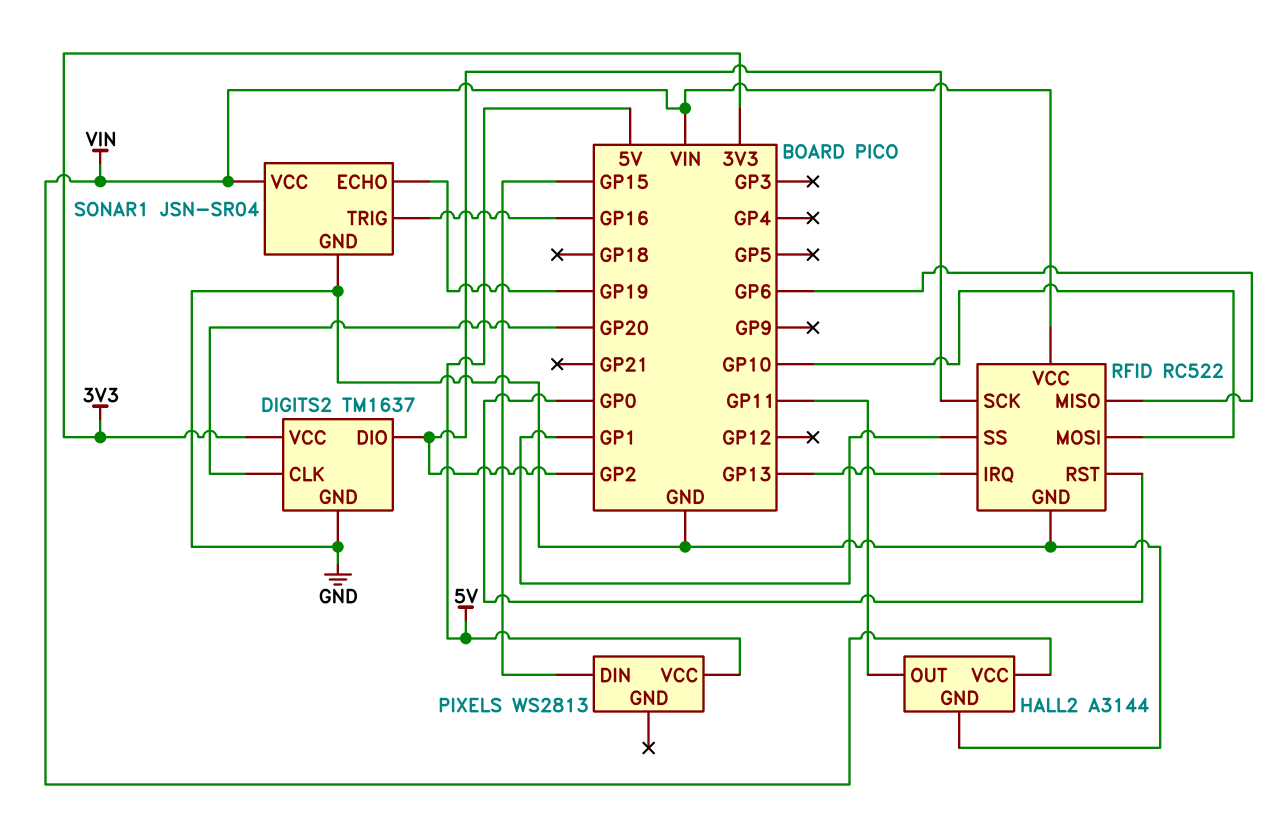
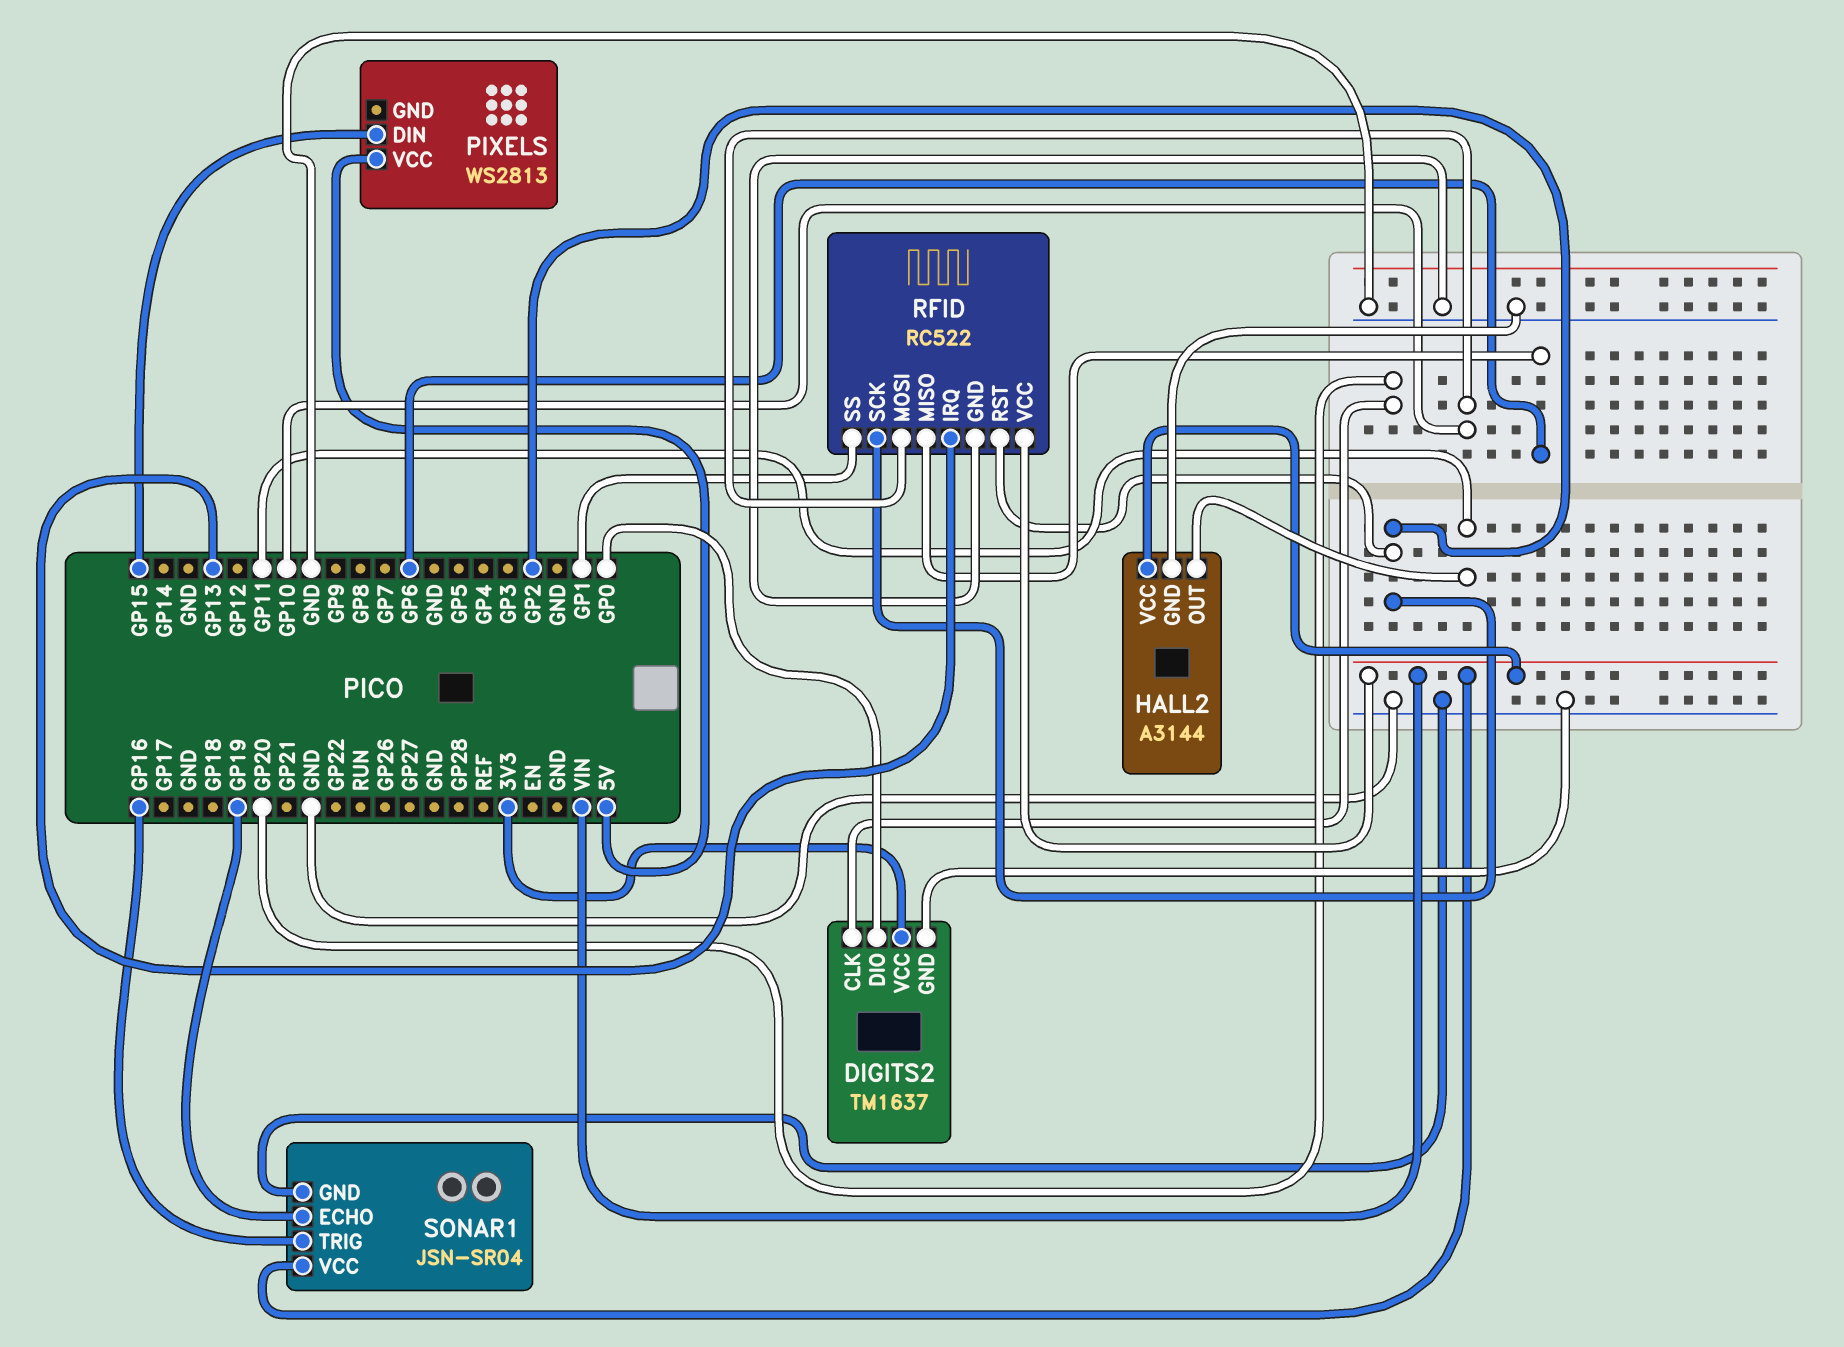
DIGITS2 pin DIO: GP2 -> GP0
RFID pin RST: GP0 -> GP2

